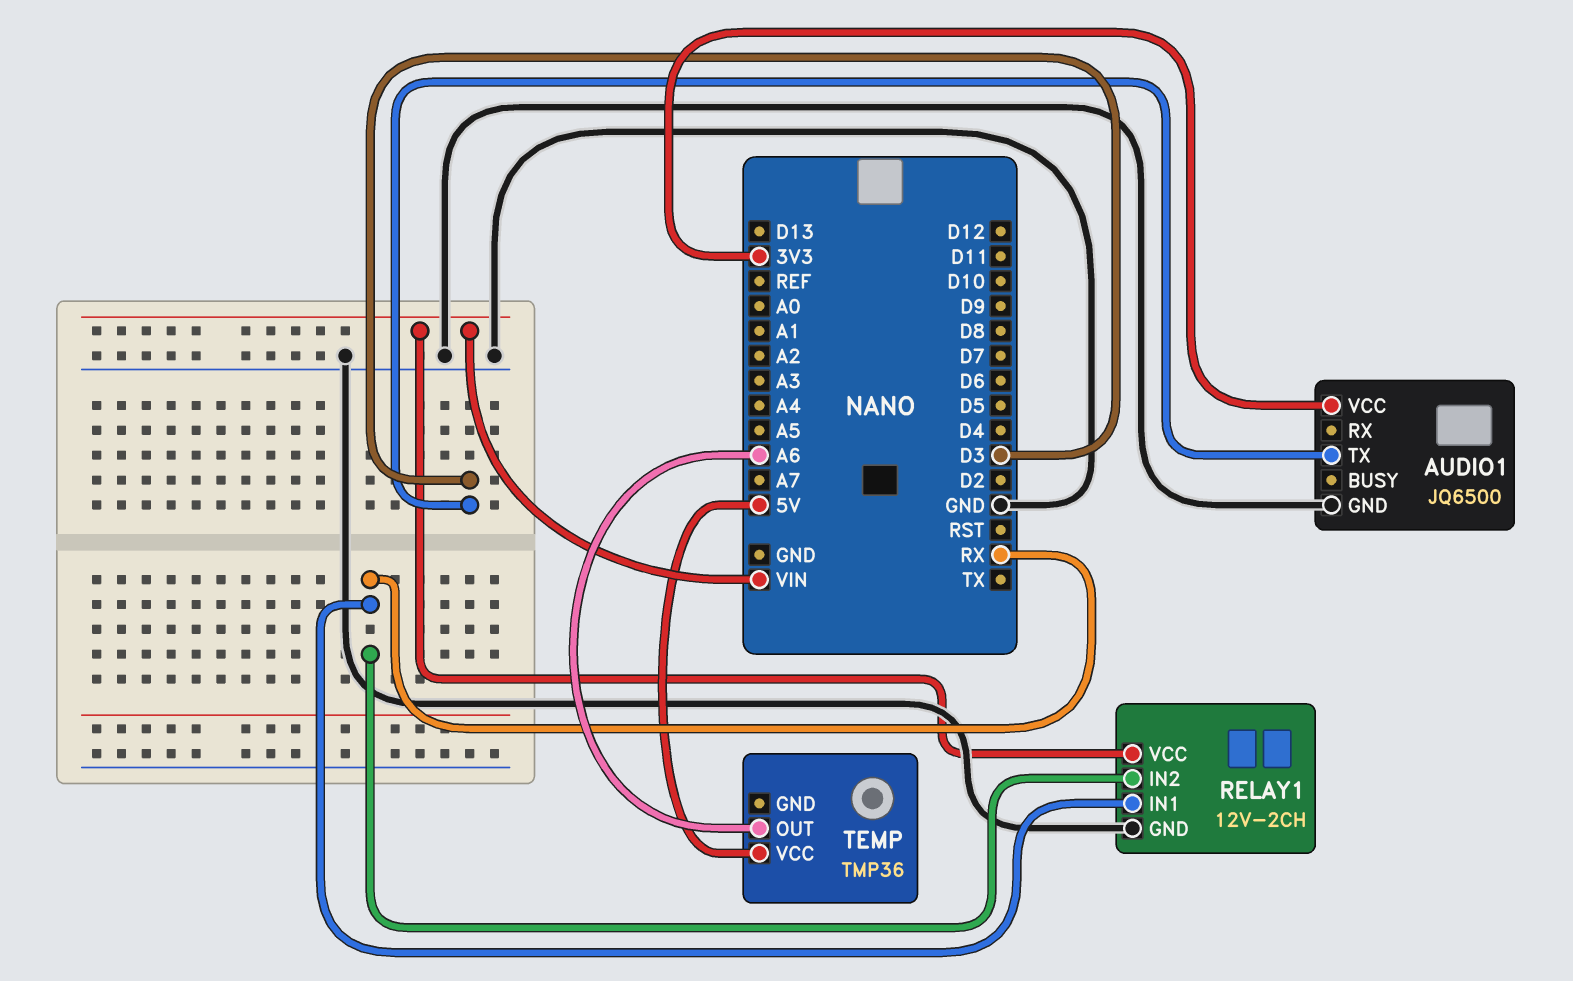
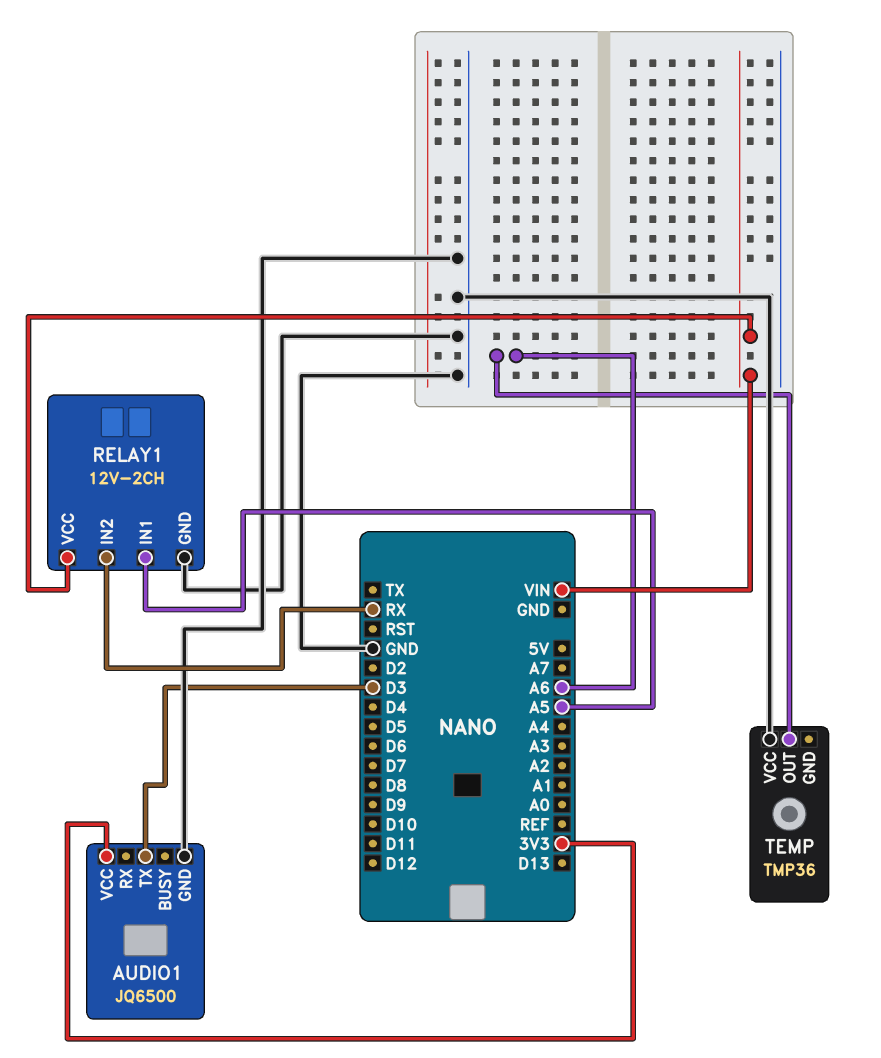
RELAY1 pin IN1: RX -> A5
TEMP pin VCC: 5V -> GND

